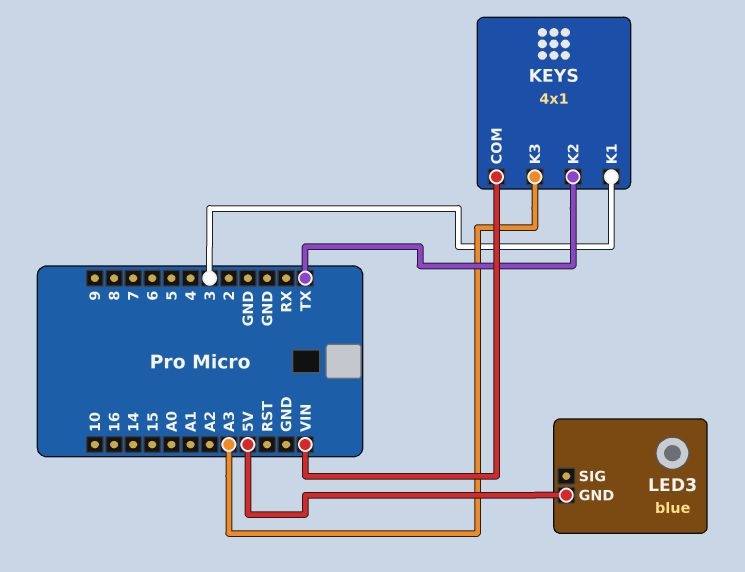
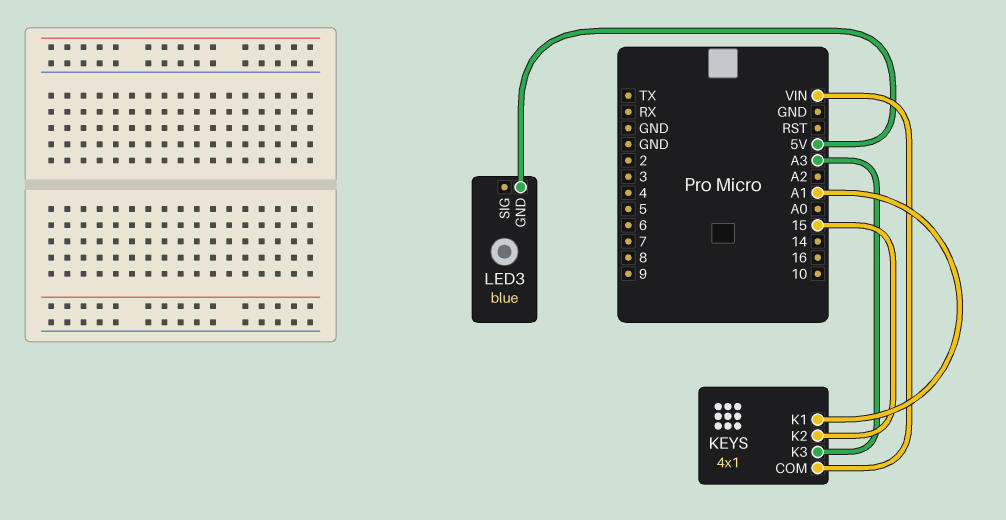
KEYS pin K1: 3 -> A1
KEYS pin K2: TX -> 15

